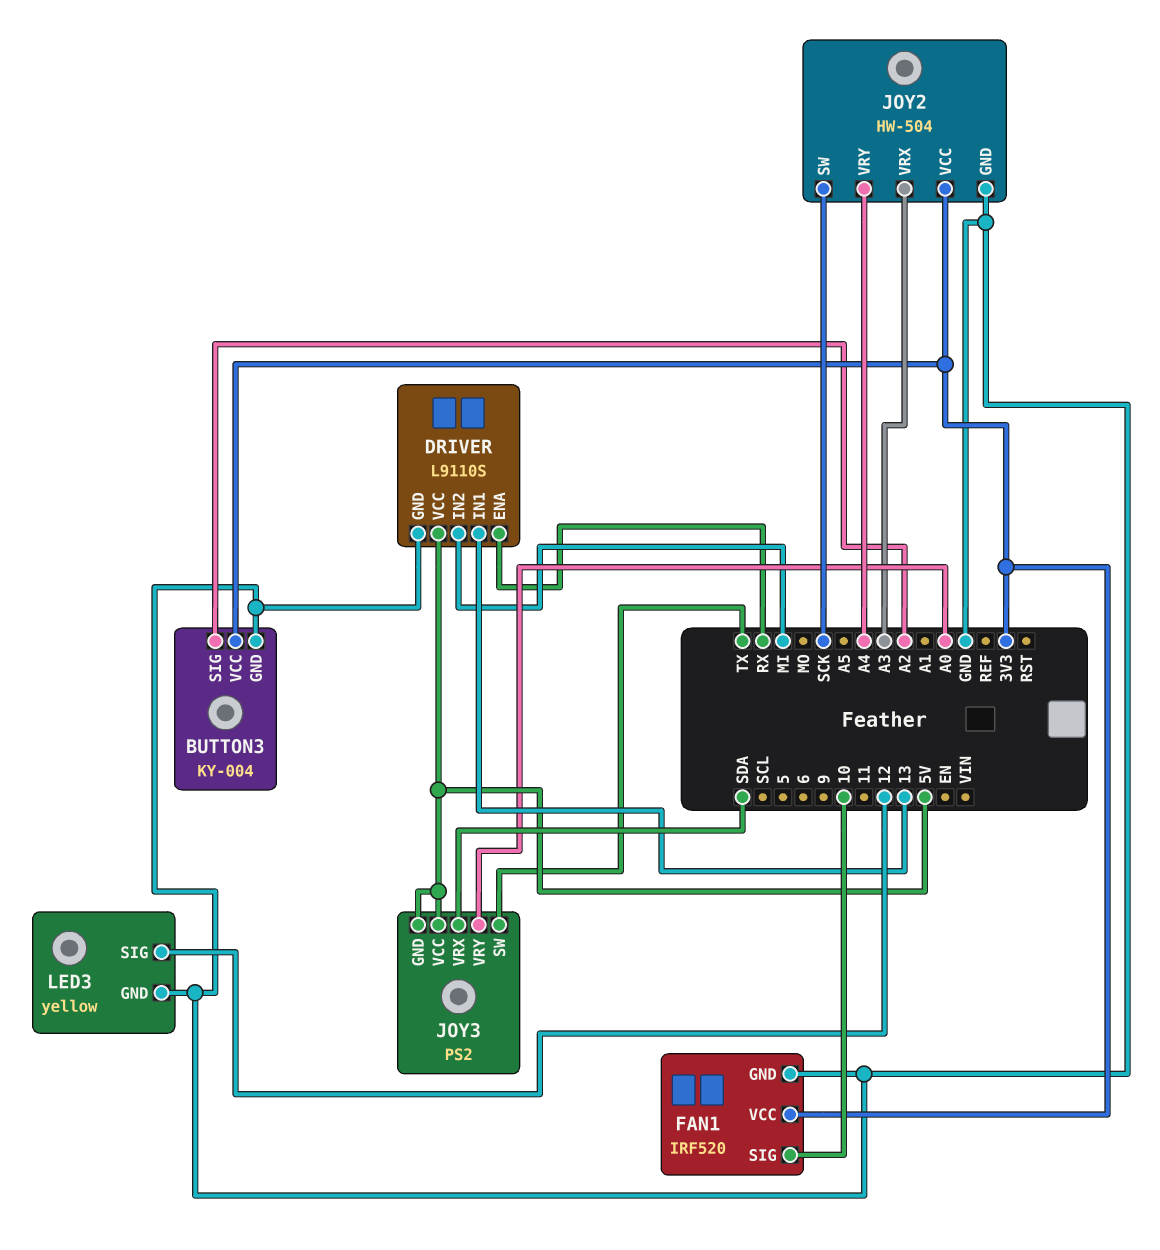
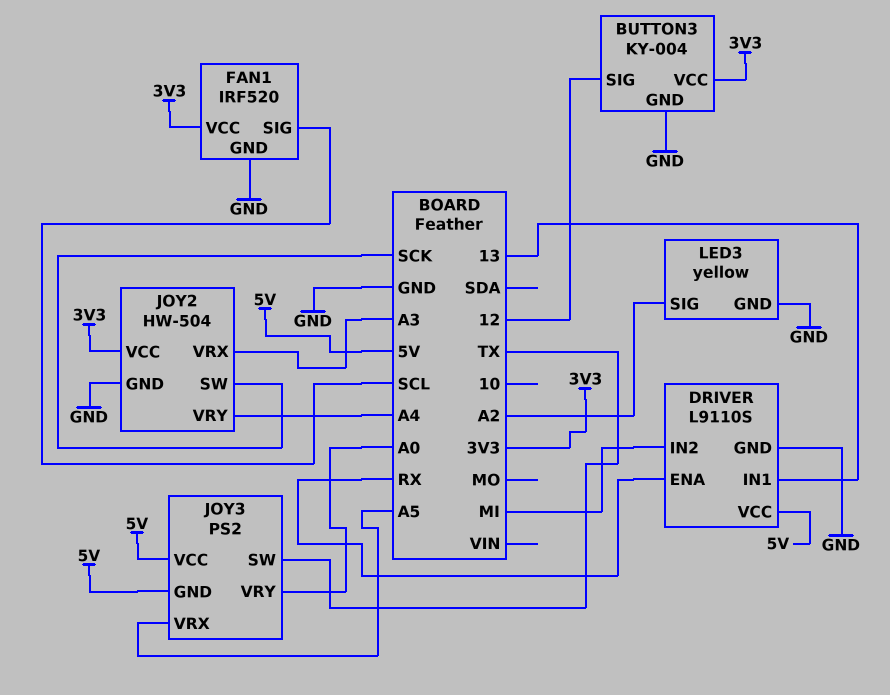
BUTTON3 pin SIG: A2 -> 12
FAN1 pin SIG: 10 -> SCL
JOY3 pin VRX: SDA -> A5
LED3 pin SIG: 12 -> A2

